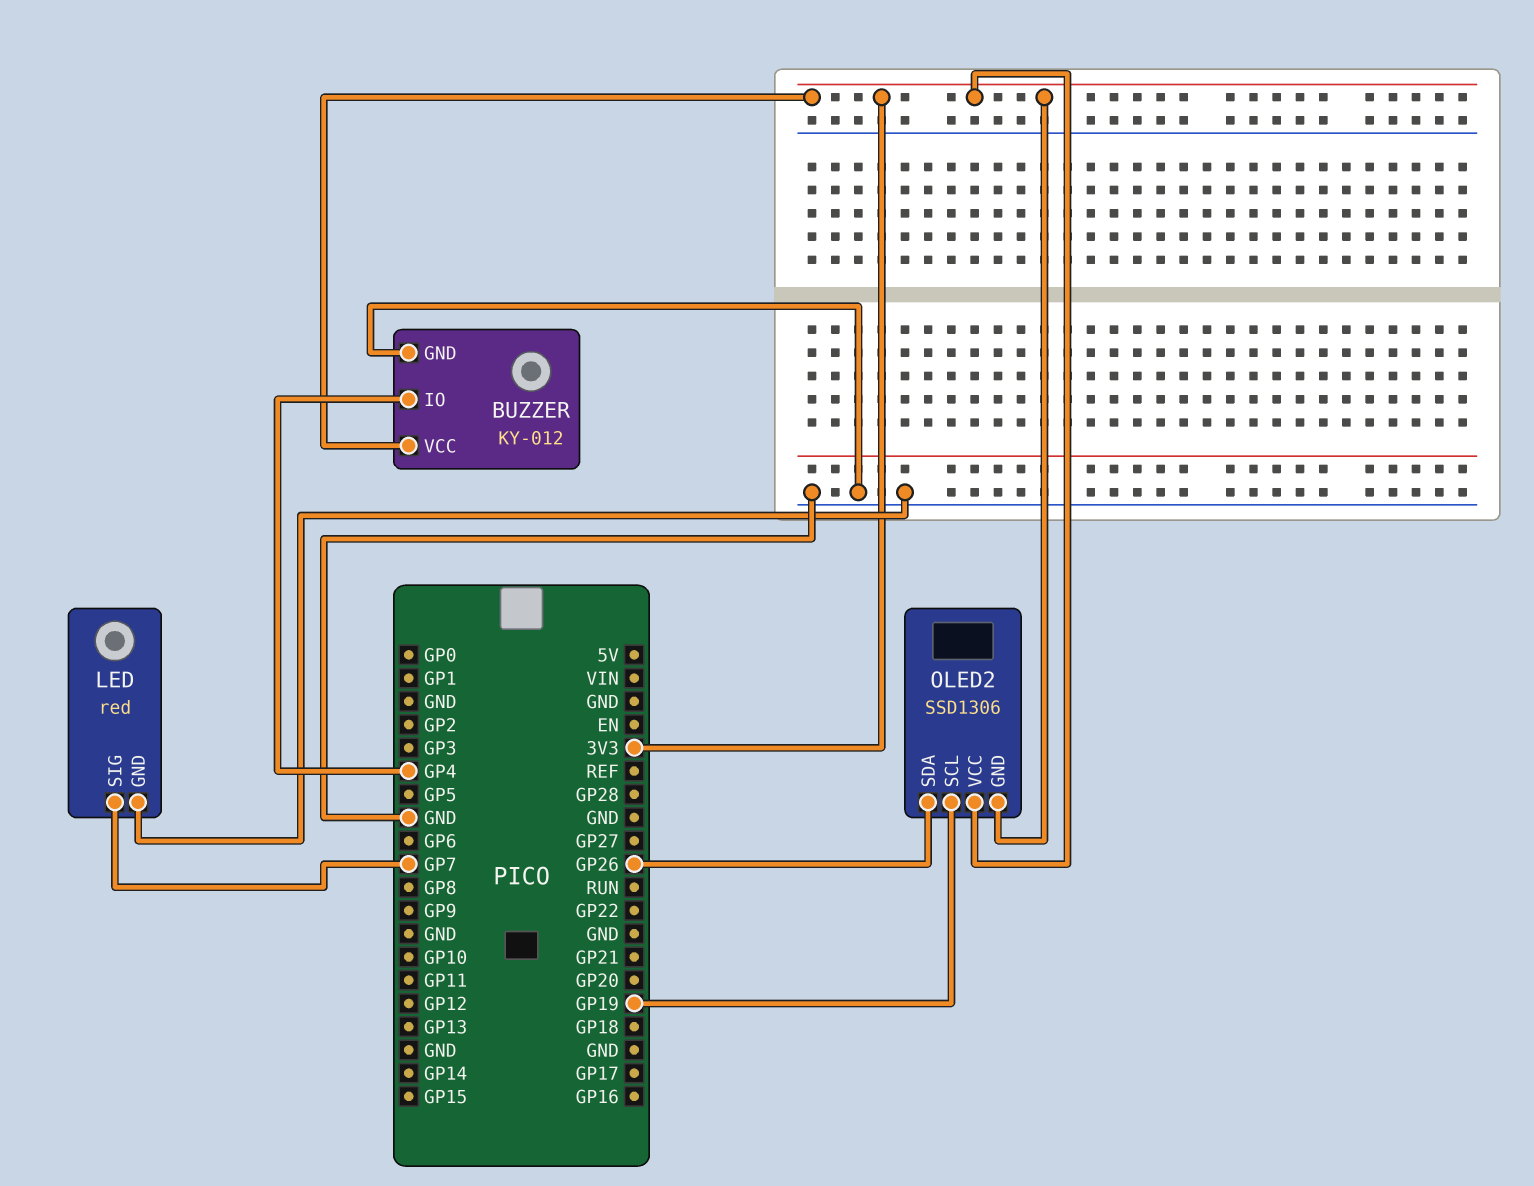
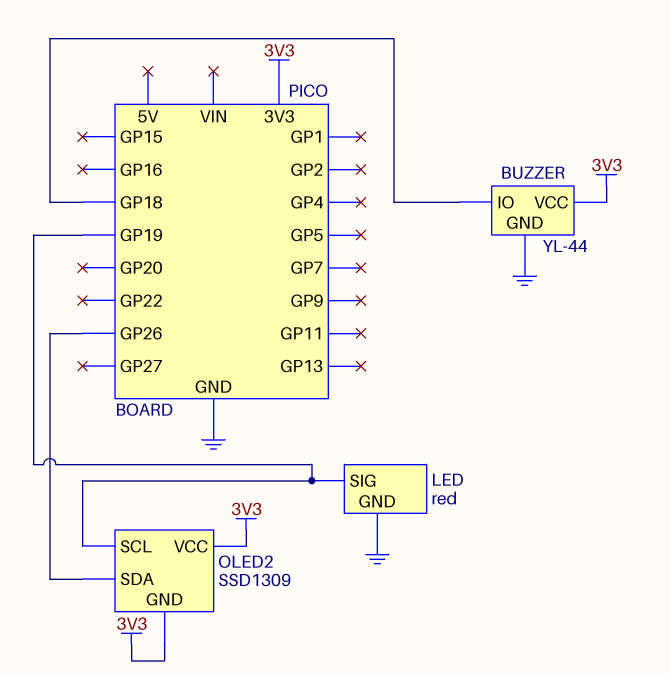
BUZZER: KY-012 -> YL-44
BUZZER pin IO: GP4 -> GP18
LED pin SIG: GP7 -> GP19
OLED2: SSD1306 -> SSD1309

